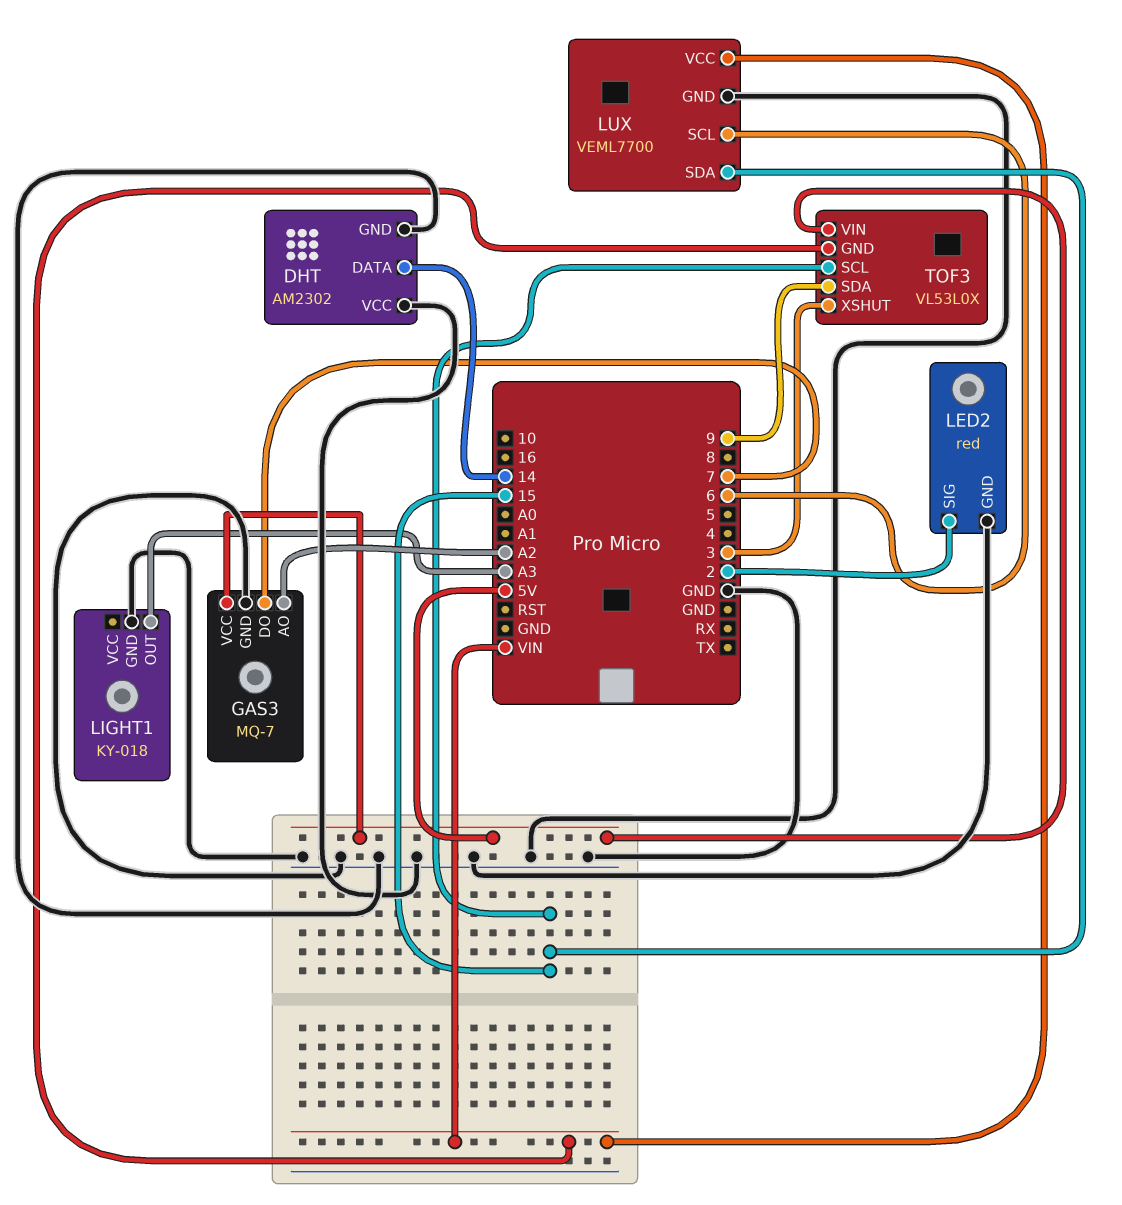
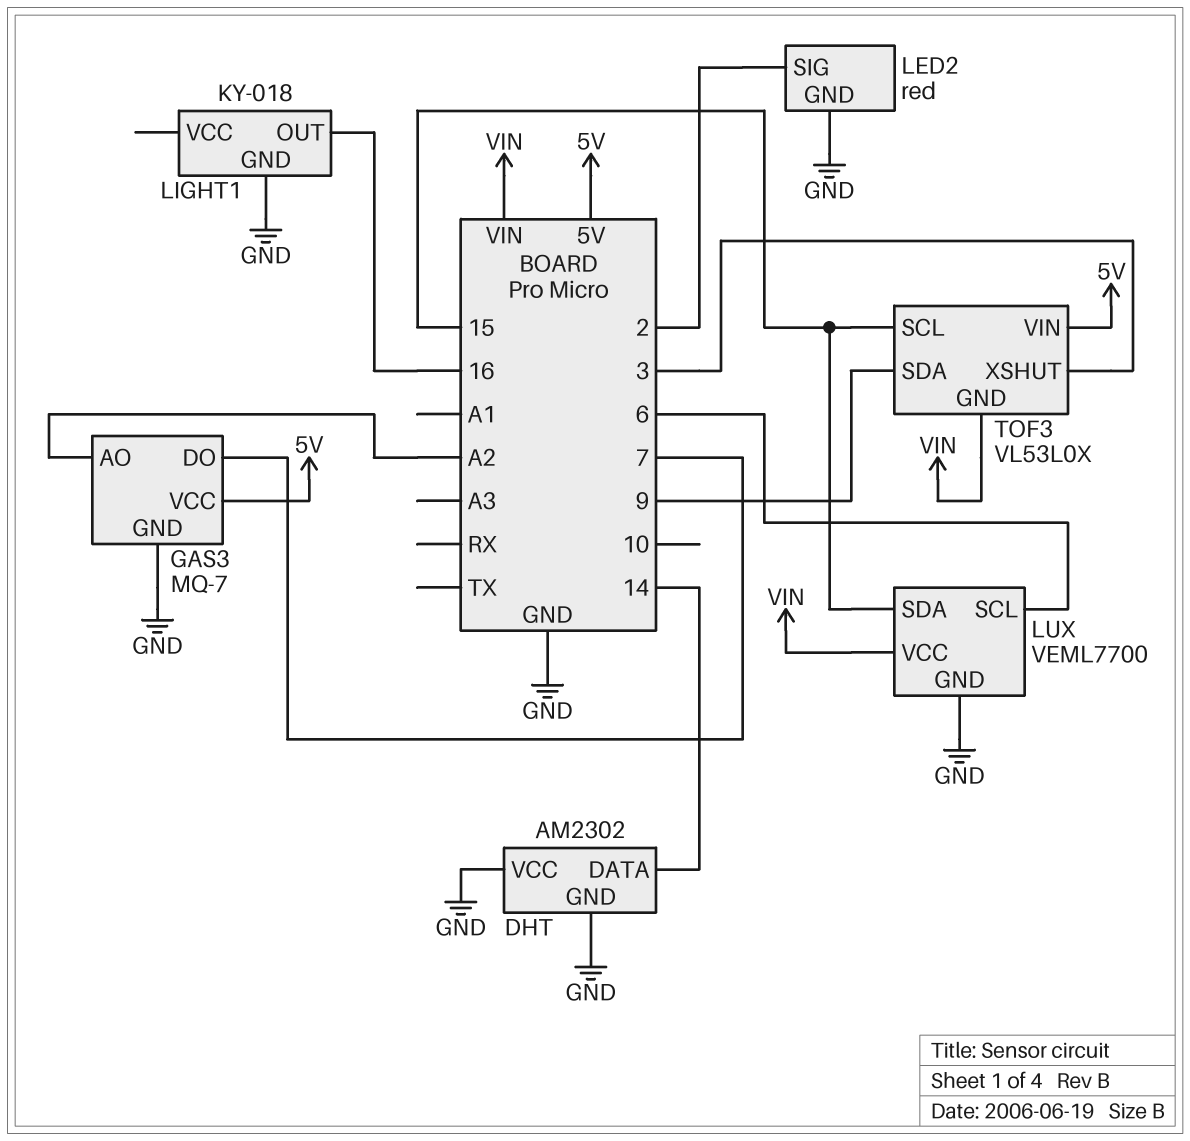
LIGHT1 pin OUT: A3 -> 16

